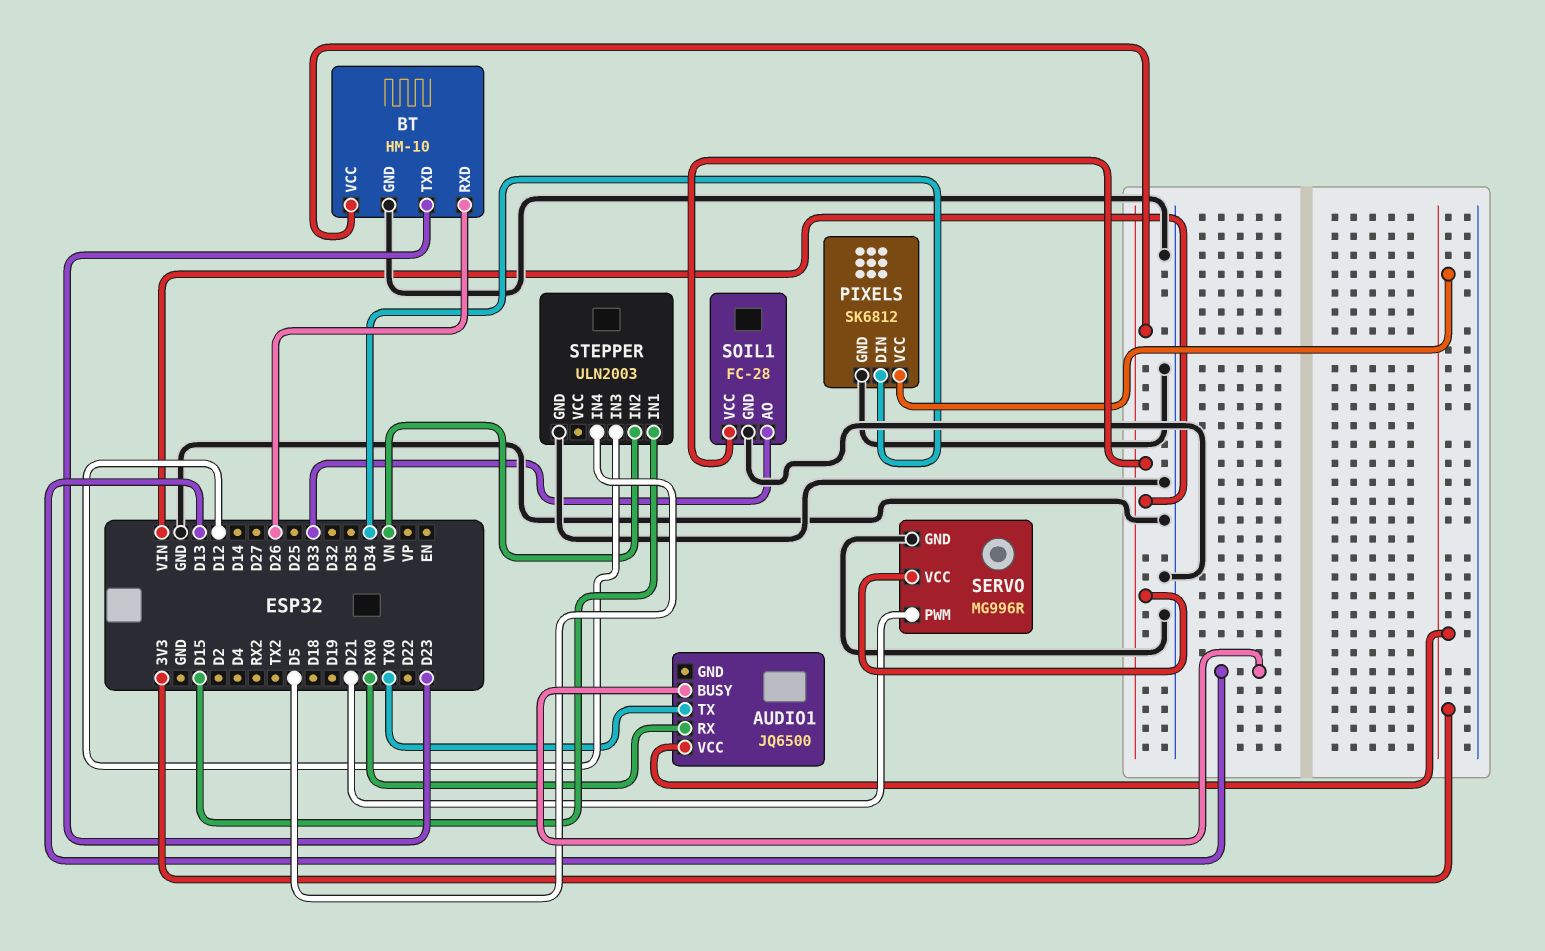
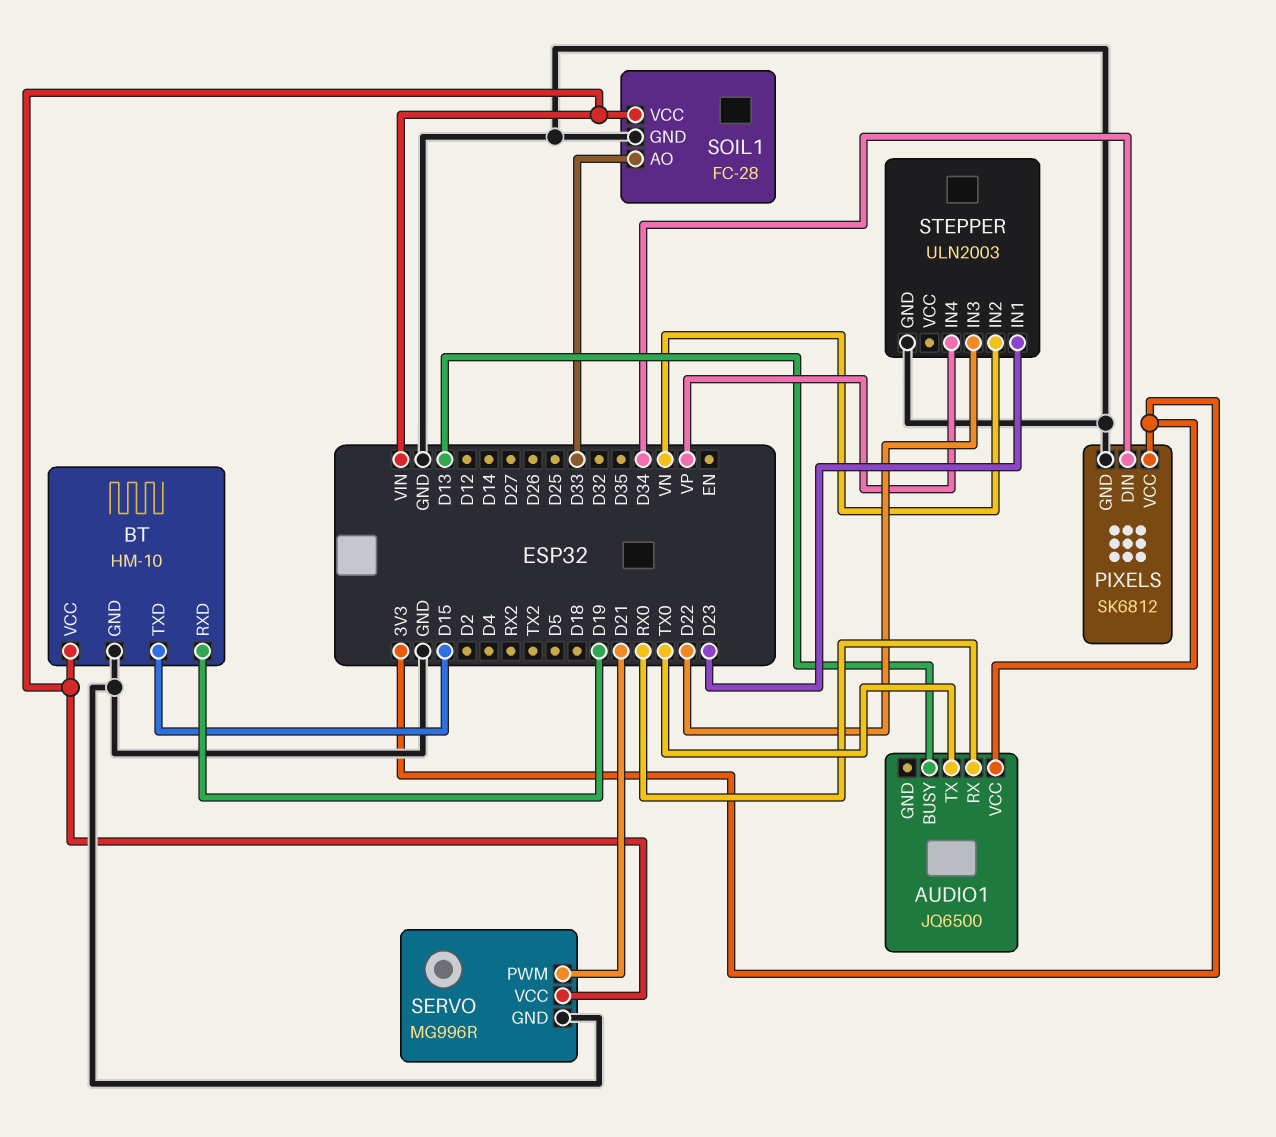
BT pin RXD: D26 -> D19
BT pin TXD: D23 -> D15
STEPPER pin IN1: D15 -> D23
STEPPER pin IN3: D12 -> D22
STEPPER pin IN4: D5 -> VP

